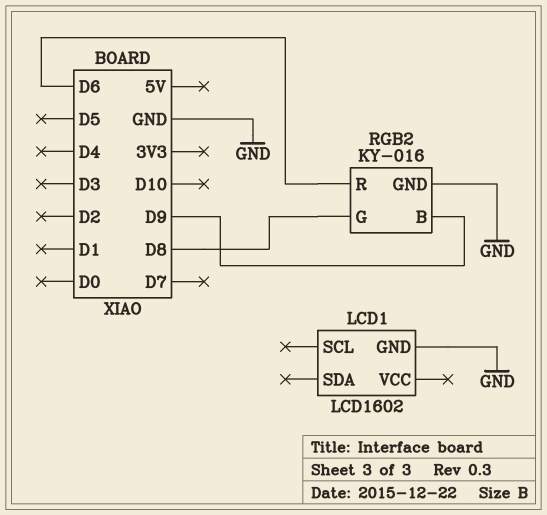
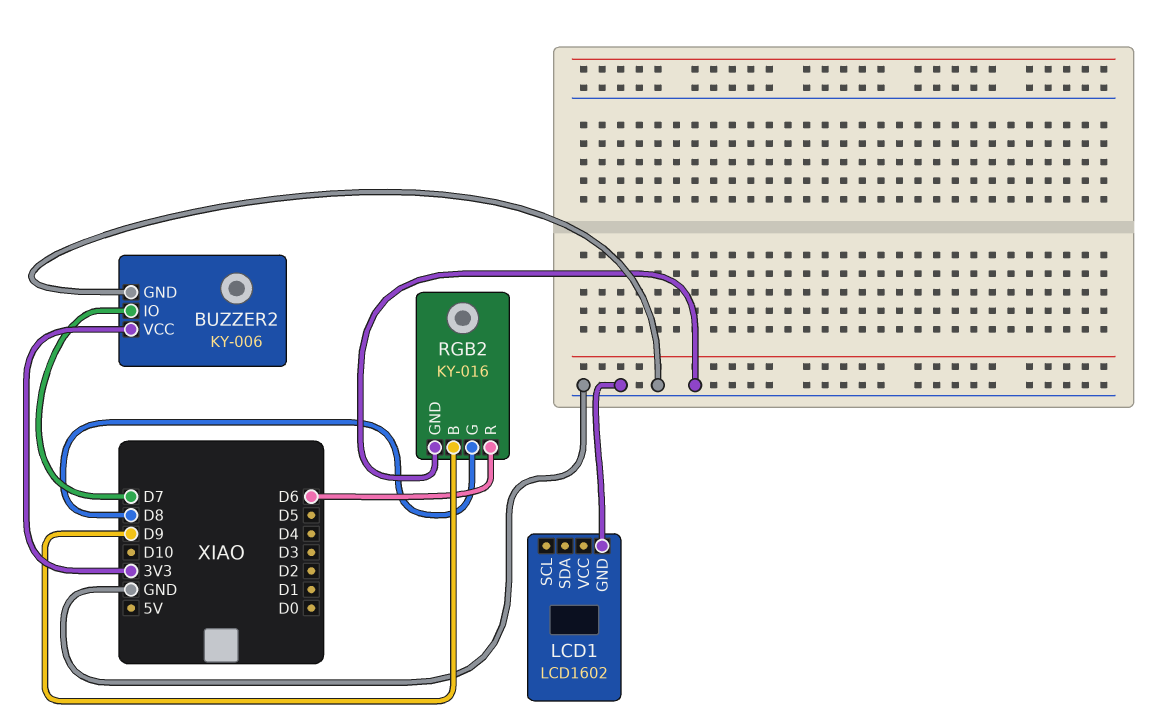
BUZZER2: none -> KY-006
BUZZER2 pin GND: none -> GND
BUZZER2 pin IO: none -> D7
BUZZER2 pin VCC: none -> 3V3

